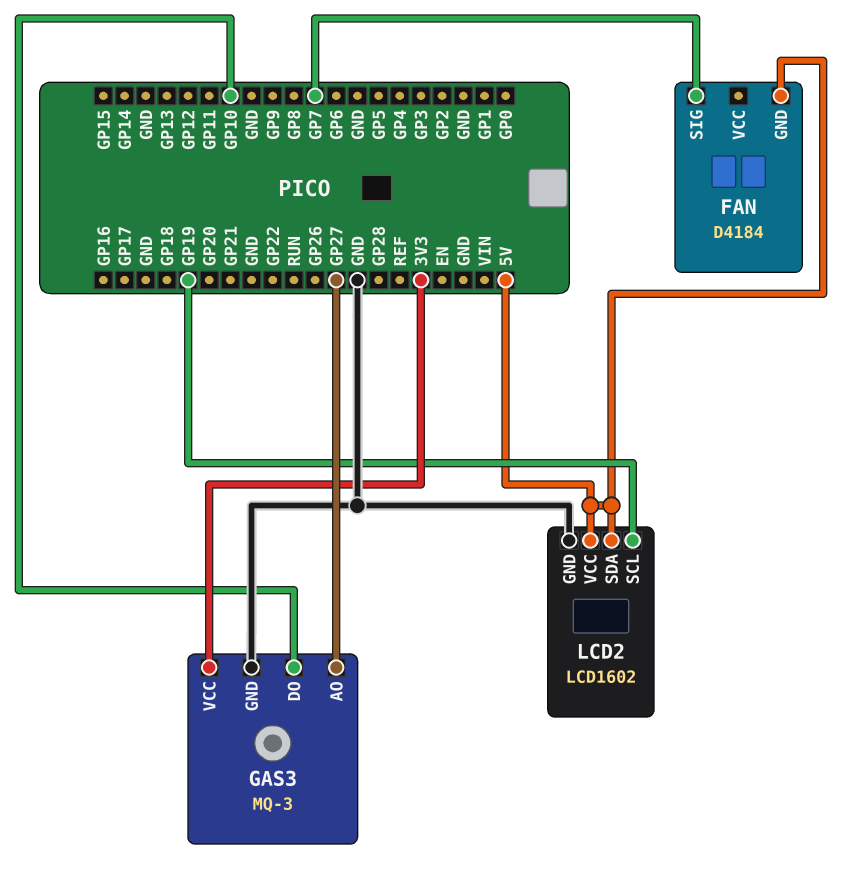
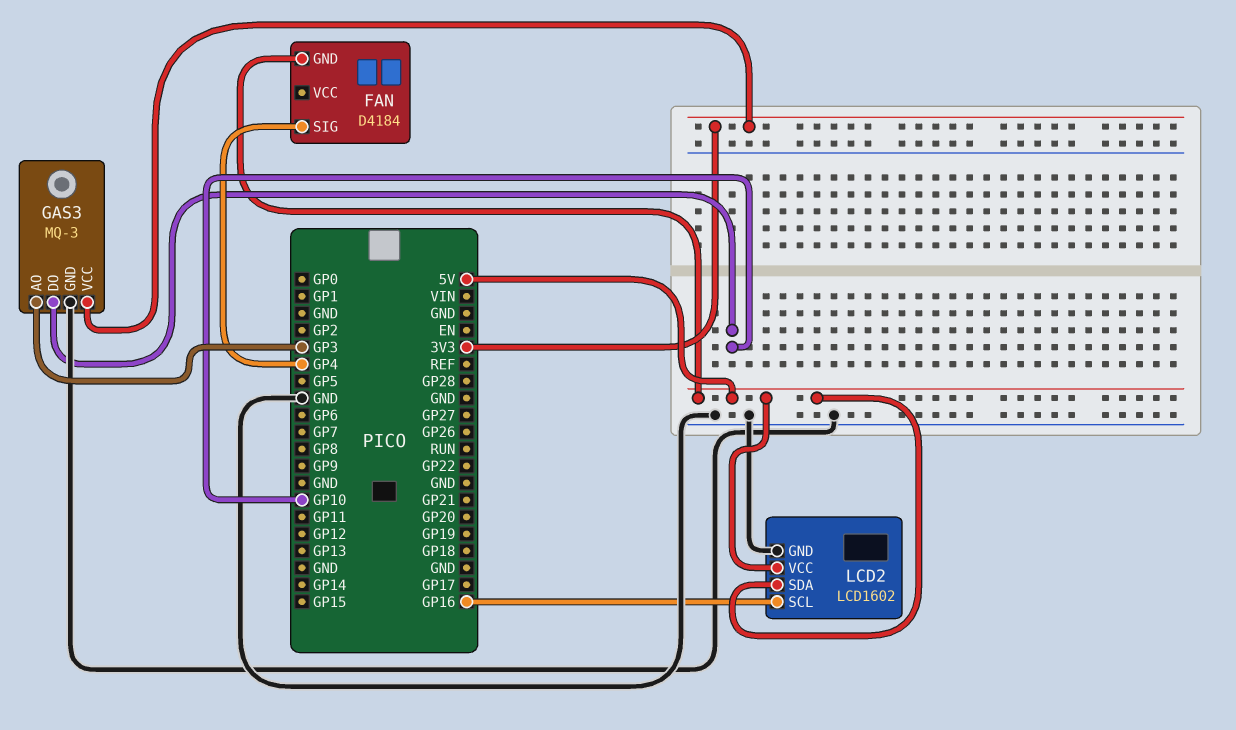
FAN pin SIG: GP7 -> GP4
GAS3 pin AO: GP27 -> GP3
LCD2 pin SCL: GP19 -> GP16

